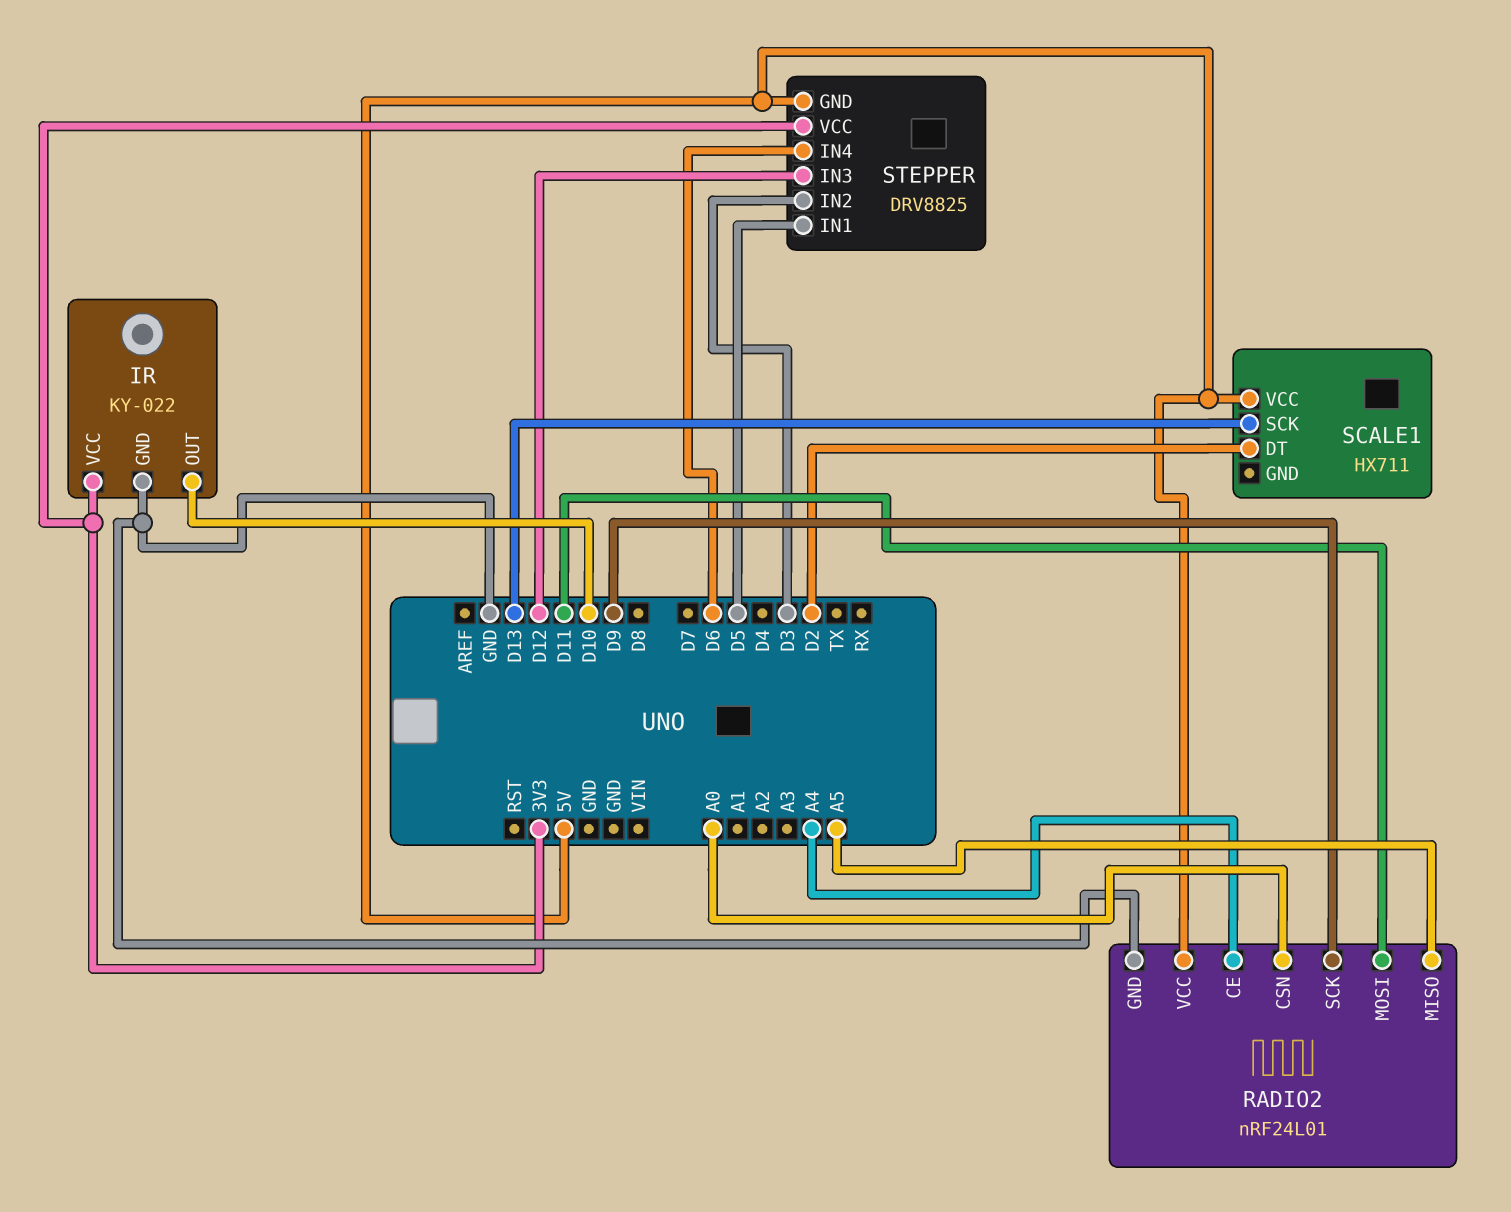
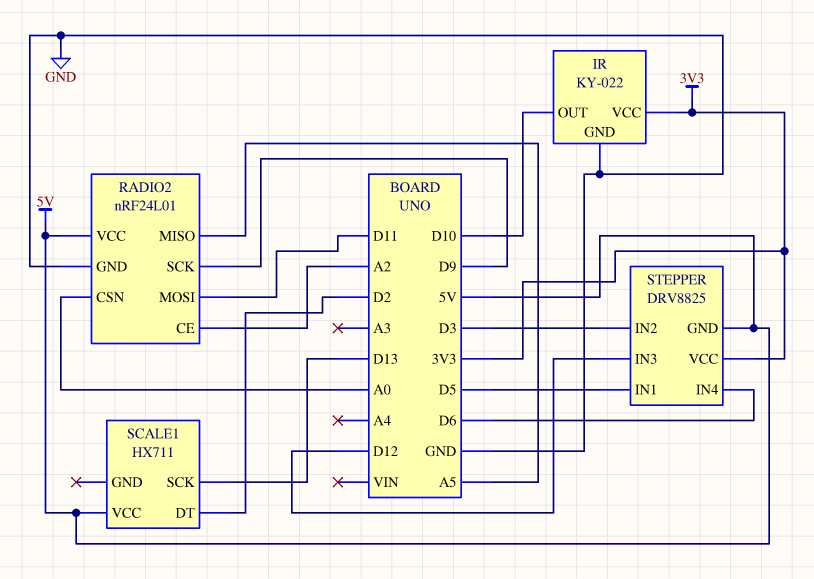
RADIO2 pin CE: A4 -> A2

